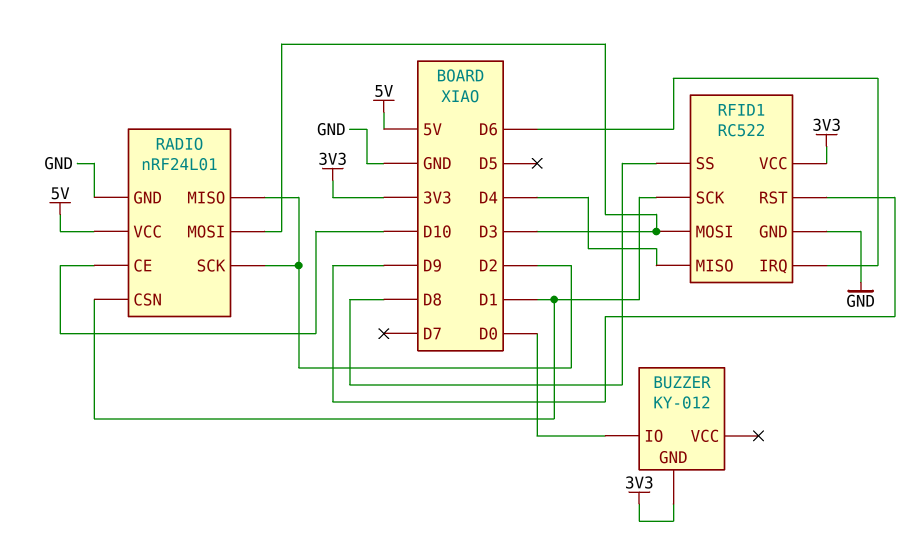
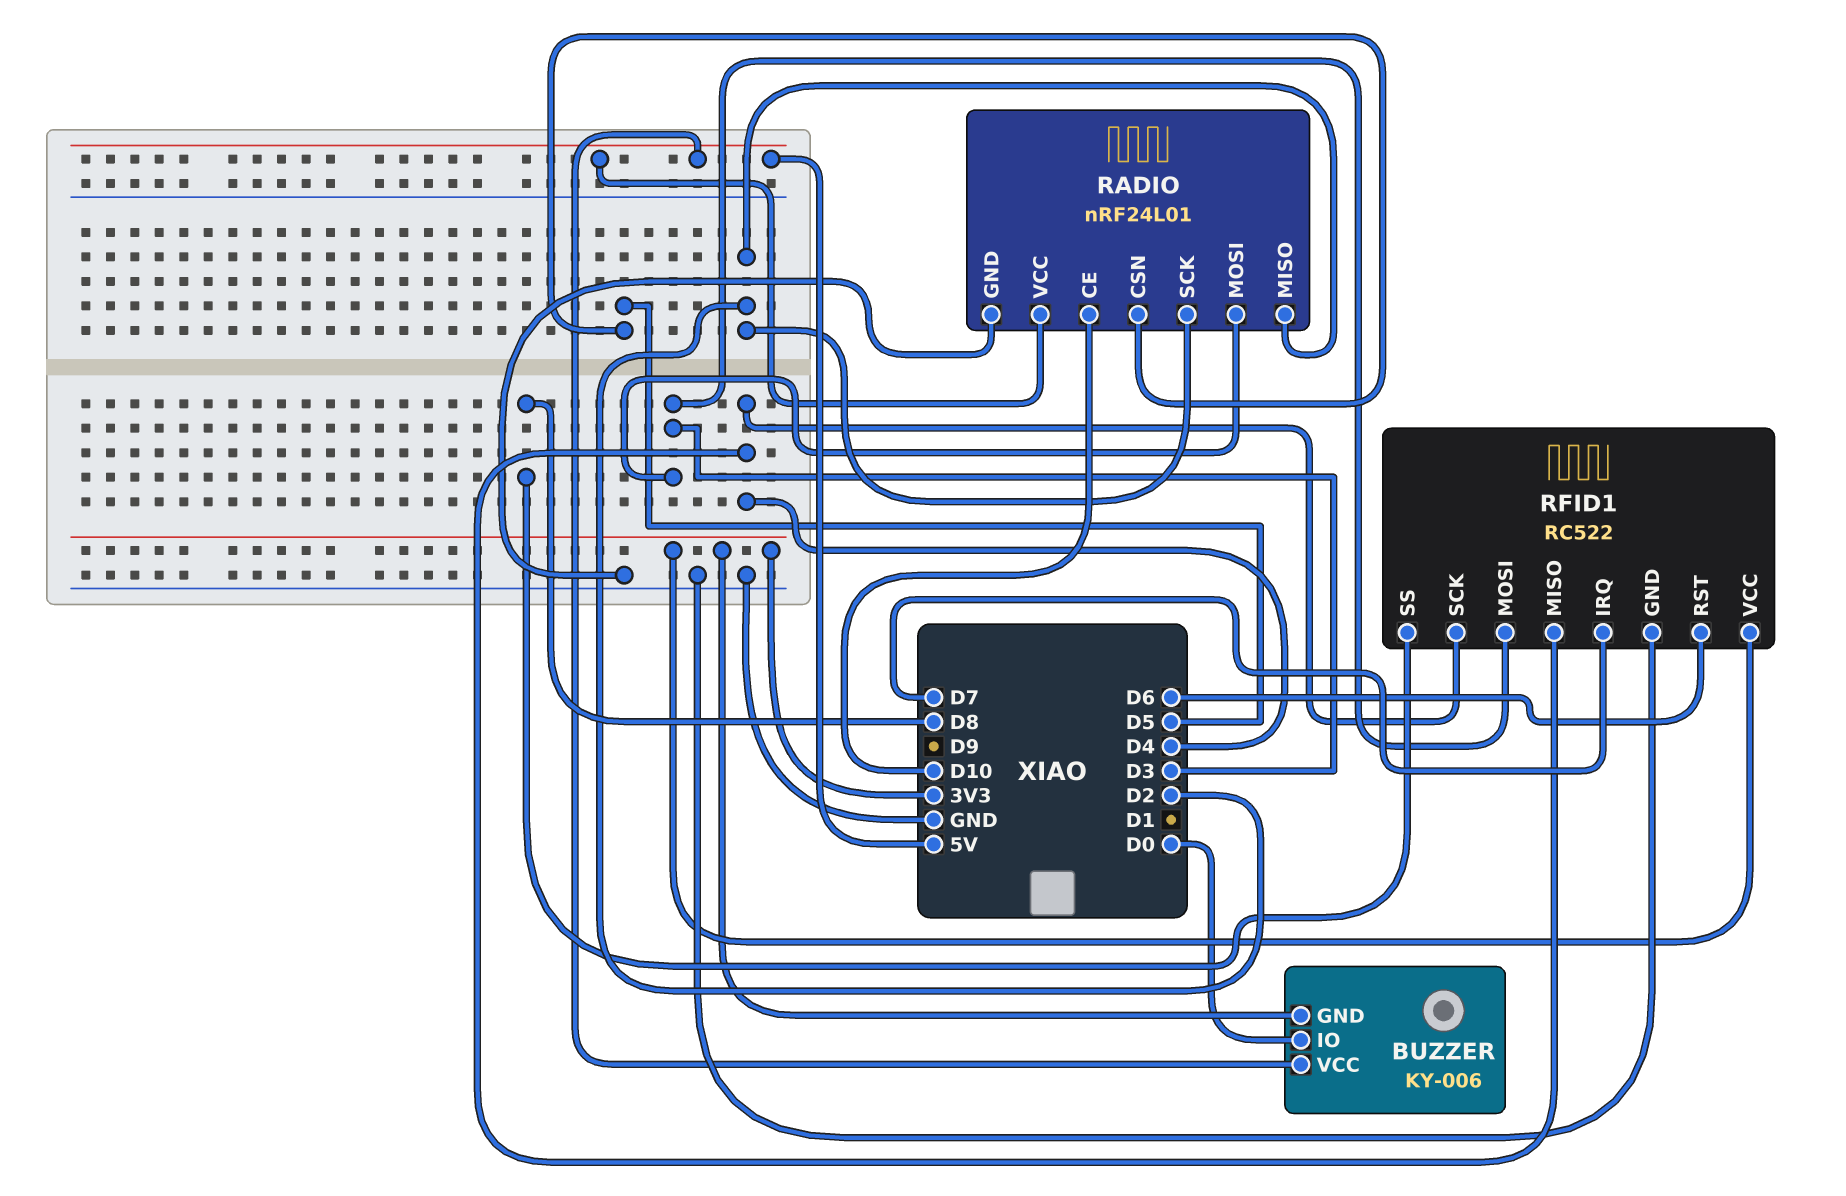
BUZZER: KY-012 -> KY-006
BUZZER pin VCC: none -> 5V
RADIO pin CSN: D1 -> D5
RFID1 pin IRQ: D6 -> D7
RFID1 pin RST: D9 -> D6
RFID1 pin SCK: D1 -> D4

